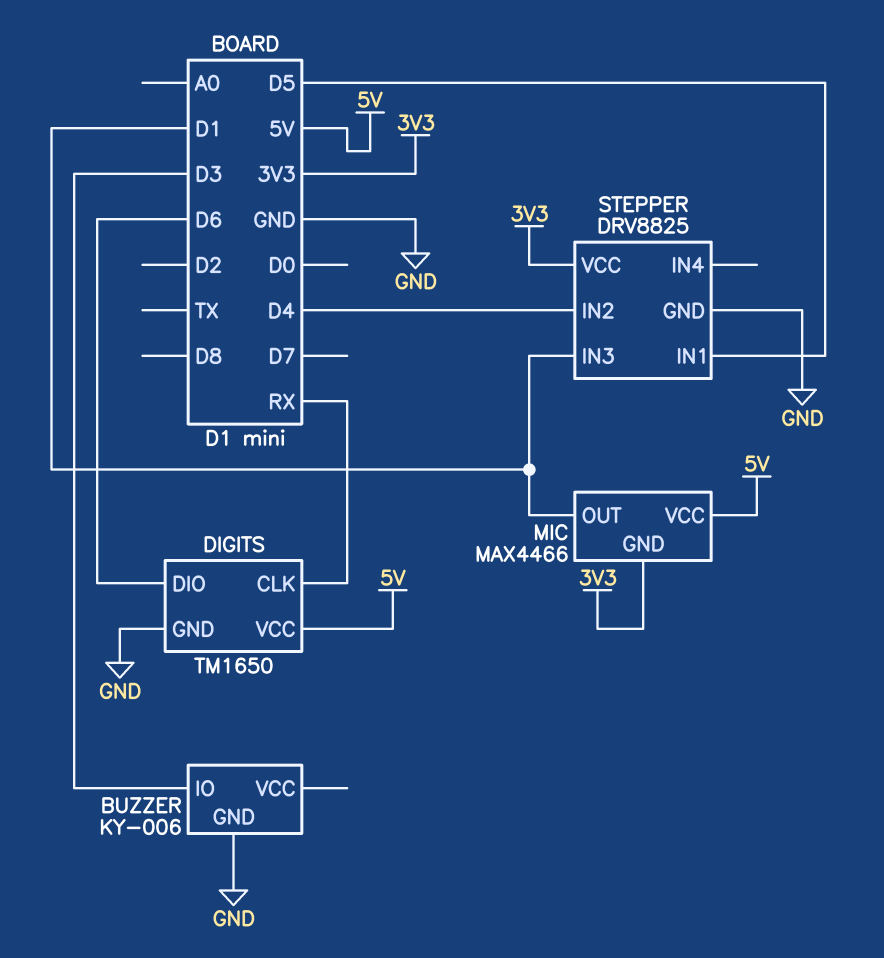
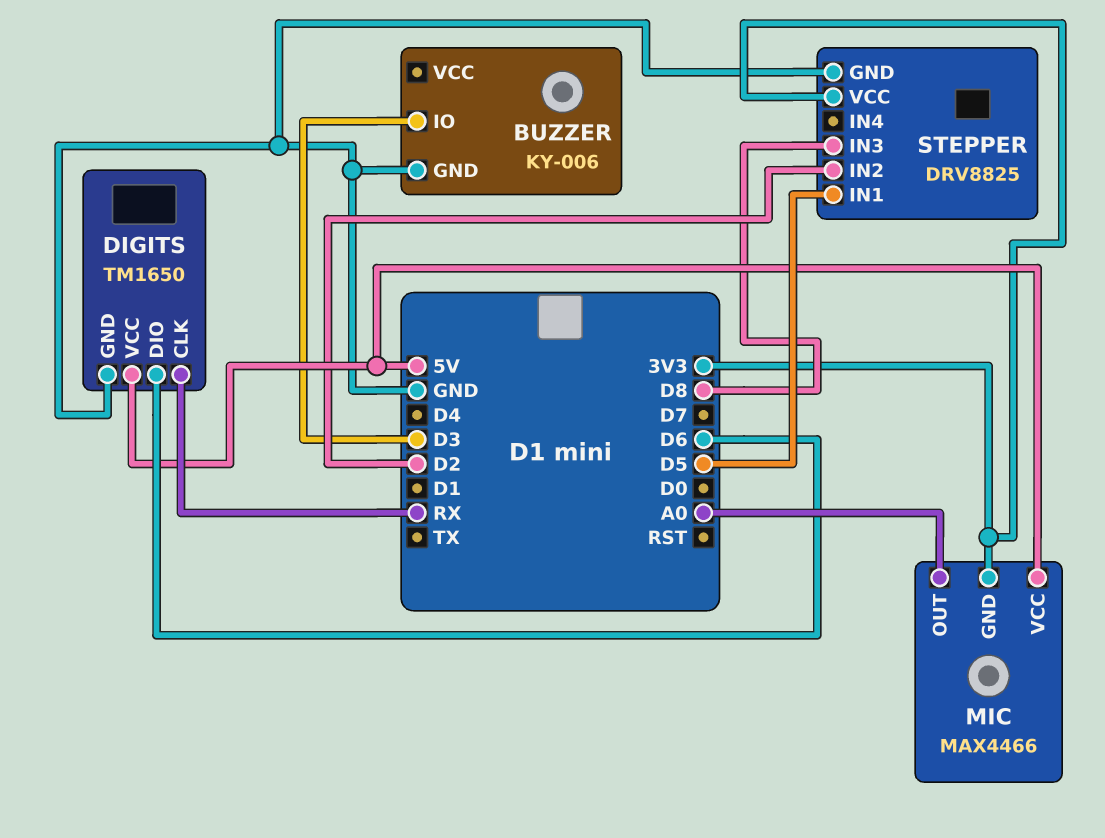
MIC pin OUT: D1 -> A0
STEPPER pin IN2: D4 -> D2
STEPPER pin IN3: D1 -> D8

